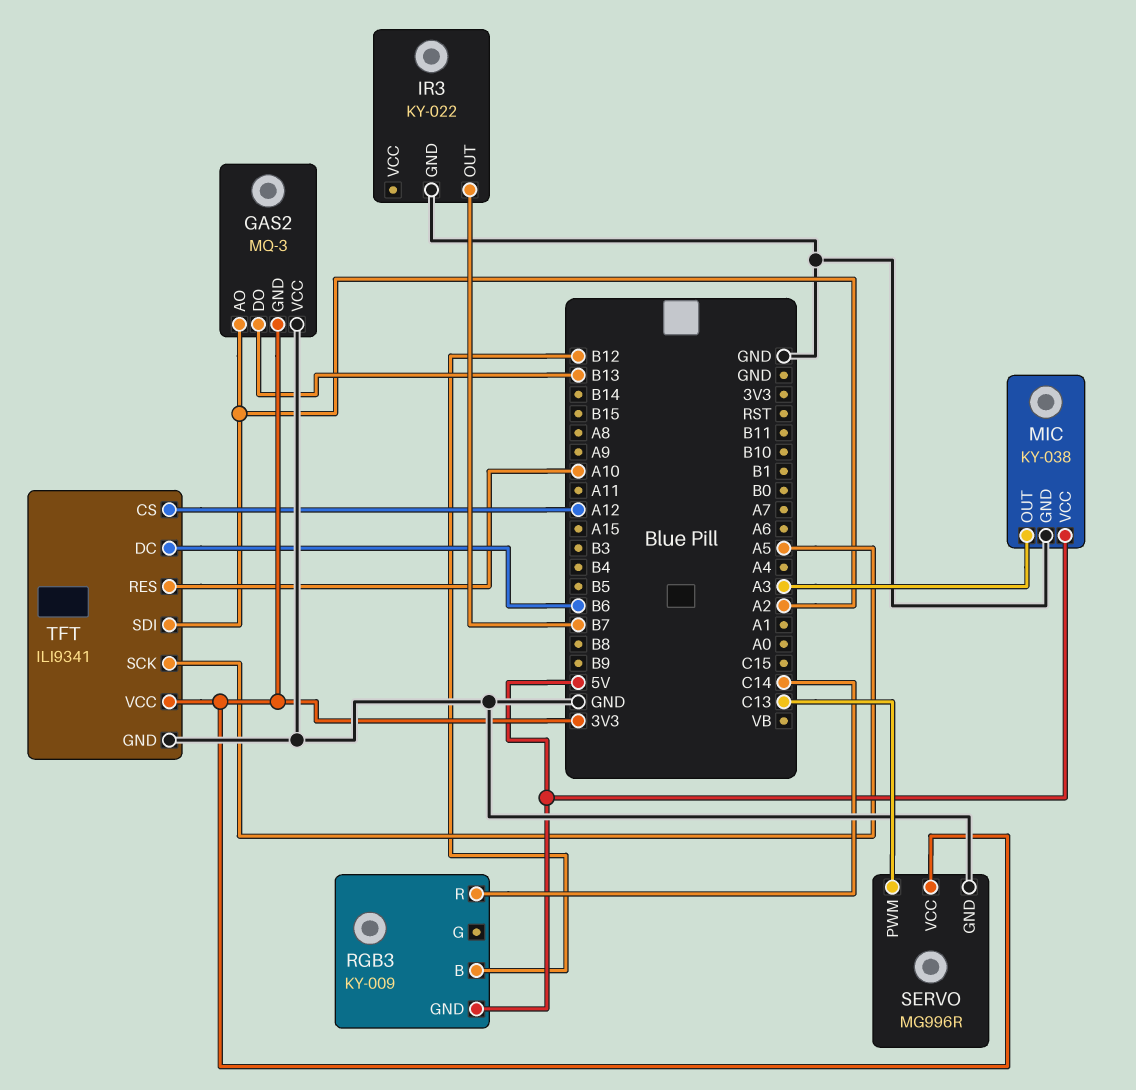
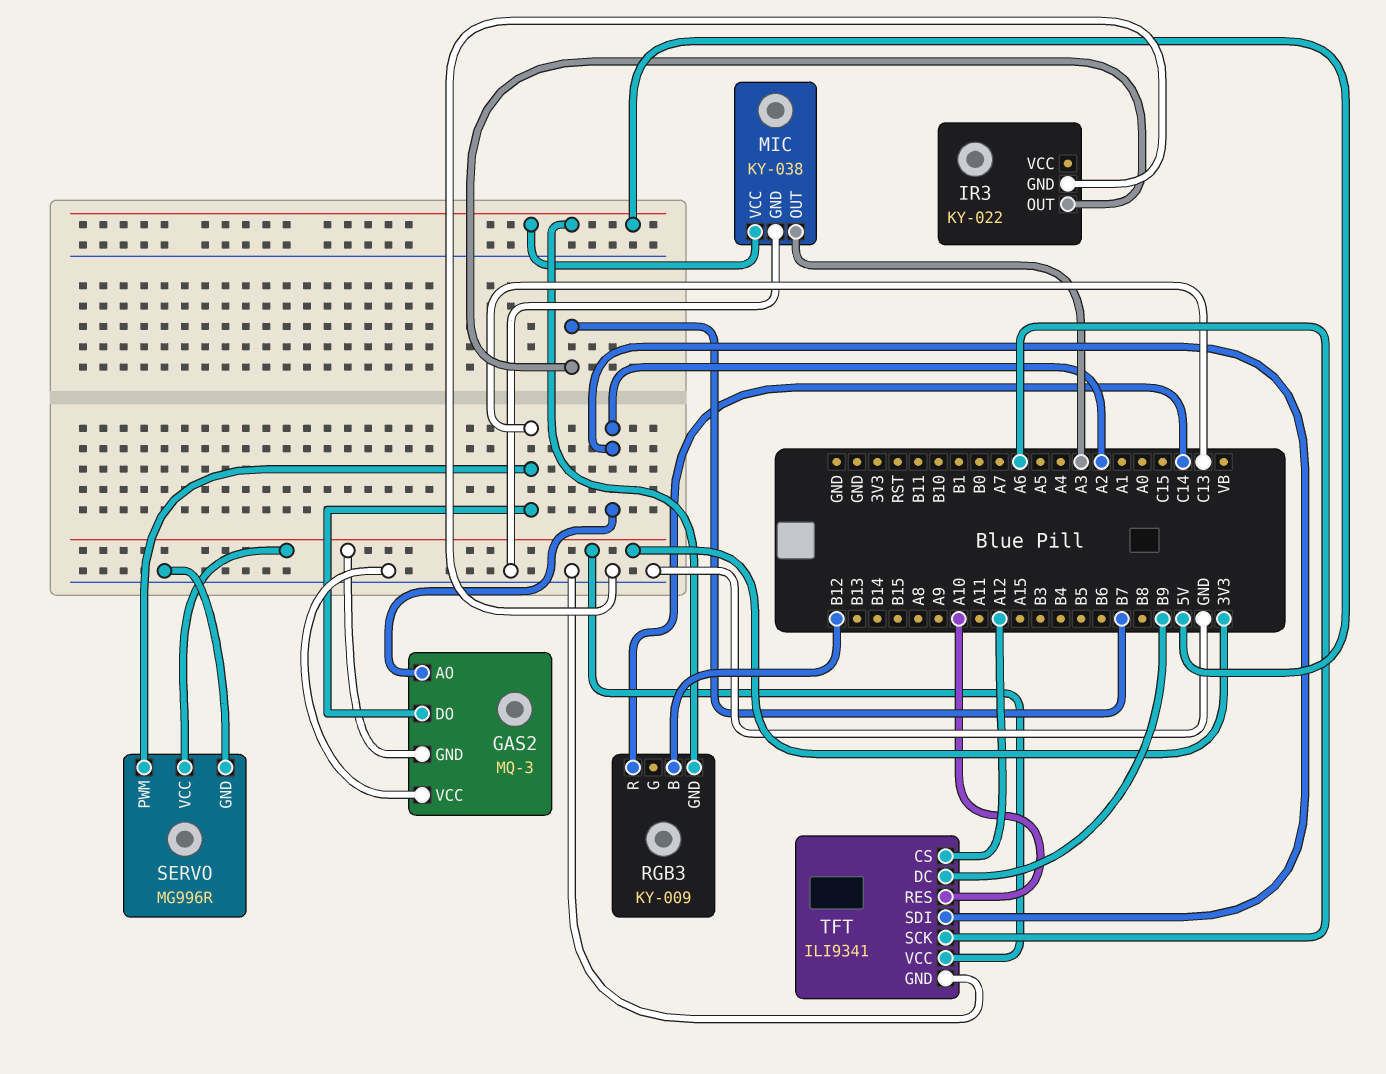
GAS2 pin DO: B13 -> C13
TFT pin DC: B6 -> B9
TFT pin SCK: A5 -> A6

